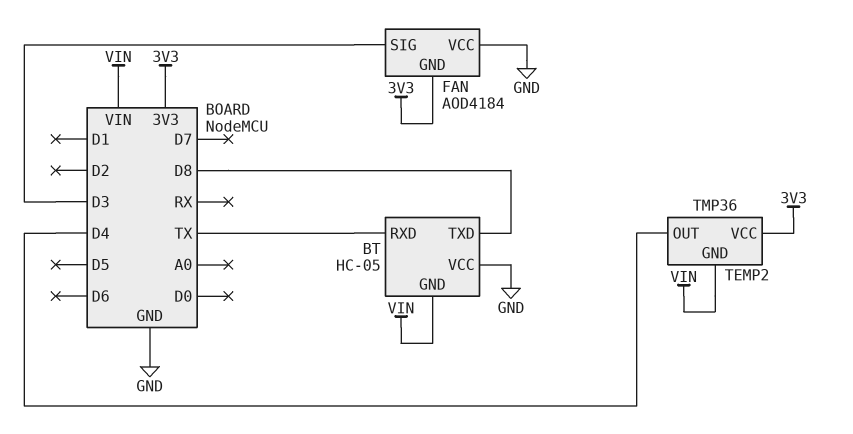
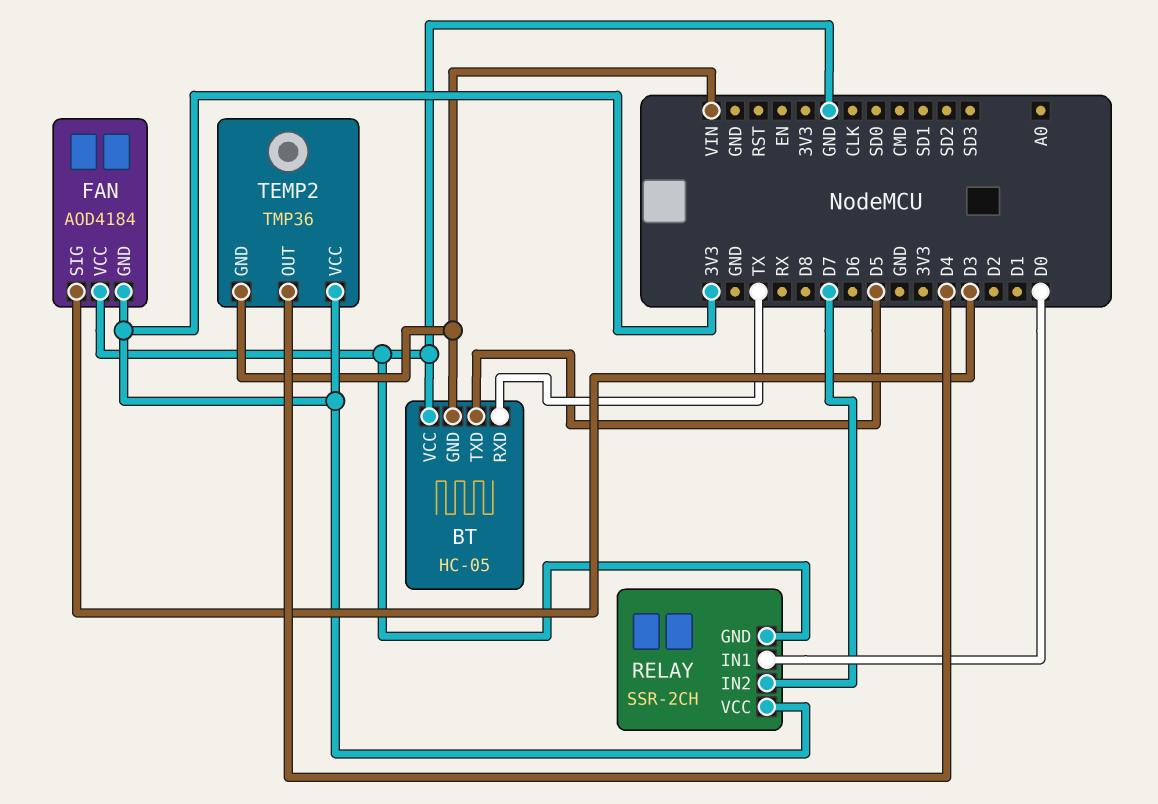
BT pin TXD: D8 -> D5
RELAY: none -> SSR-2CH
RELAY pin GND: none -> GND
RELAY pin IN1: none -> D0
RELAY pin IN2: none -> D7
RELAY pin VCC: none -> 3V3

